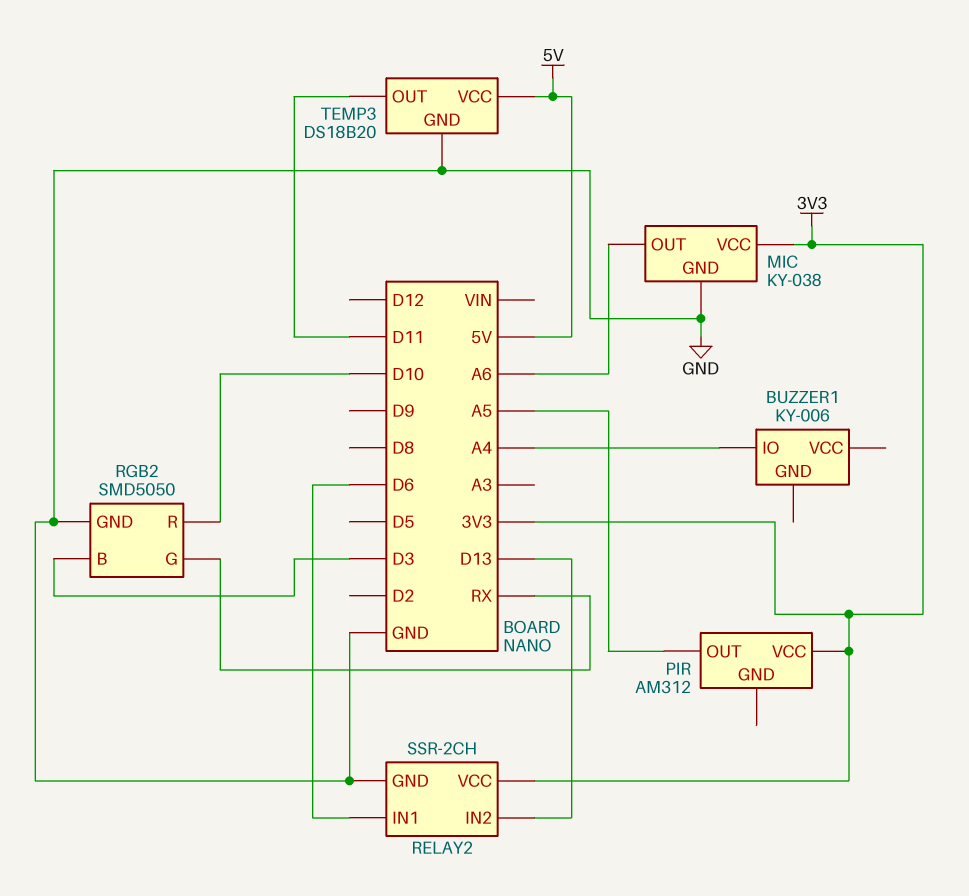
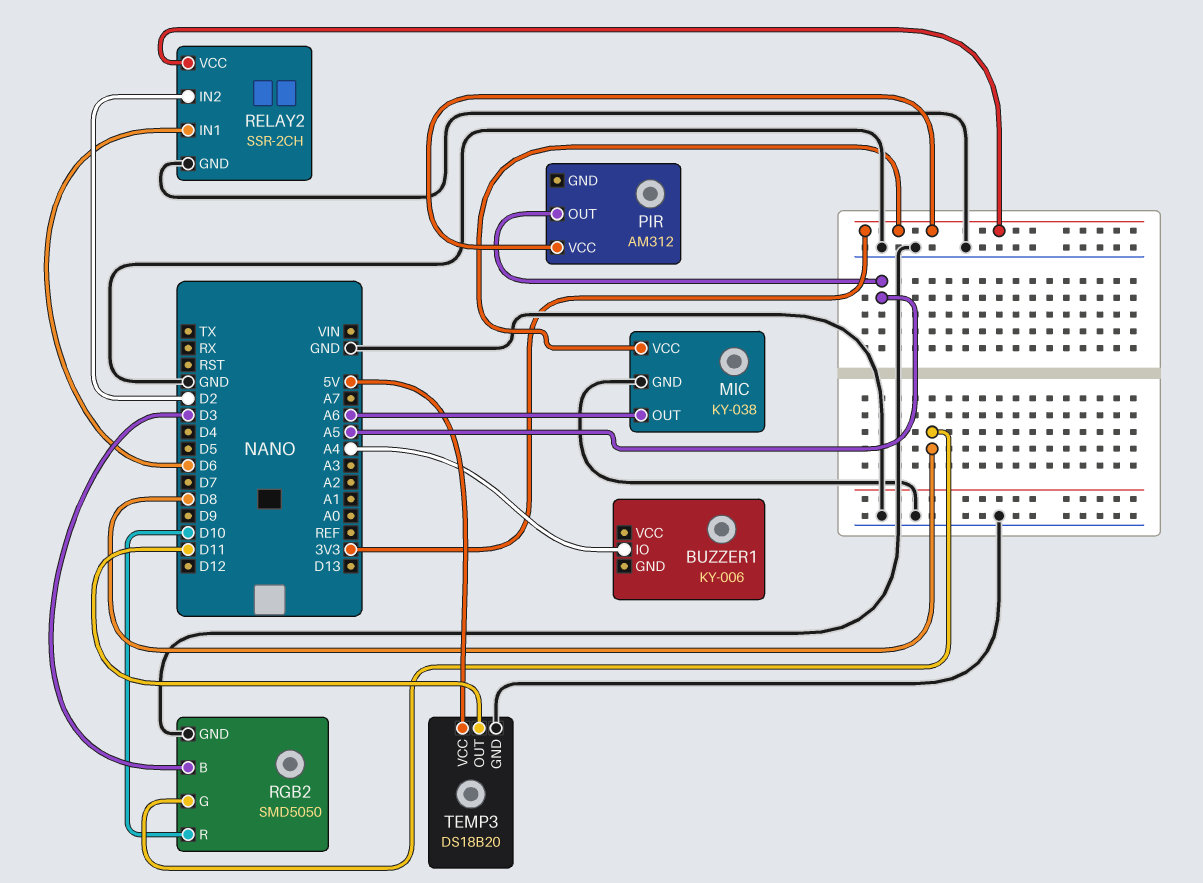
RELAY2 pin IN2: D13 -> D2
RGB2 pin G: RX -> D8

